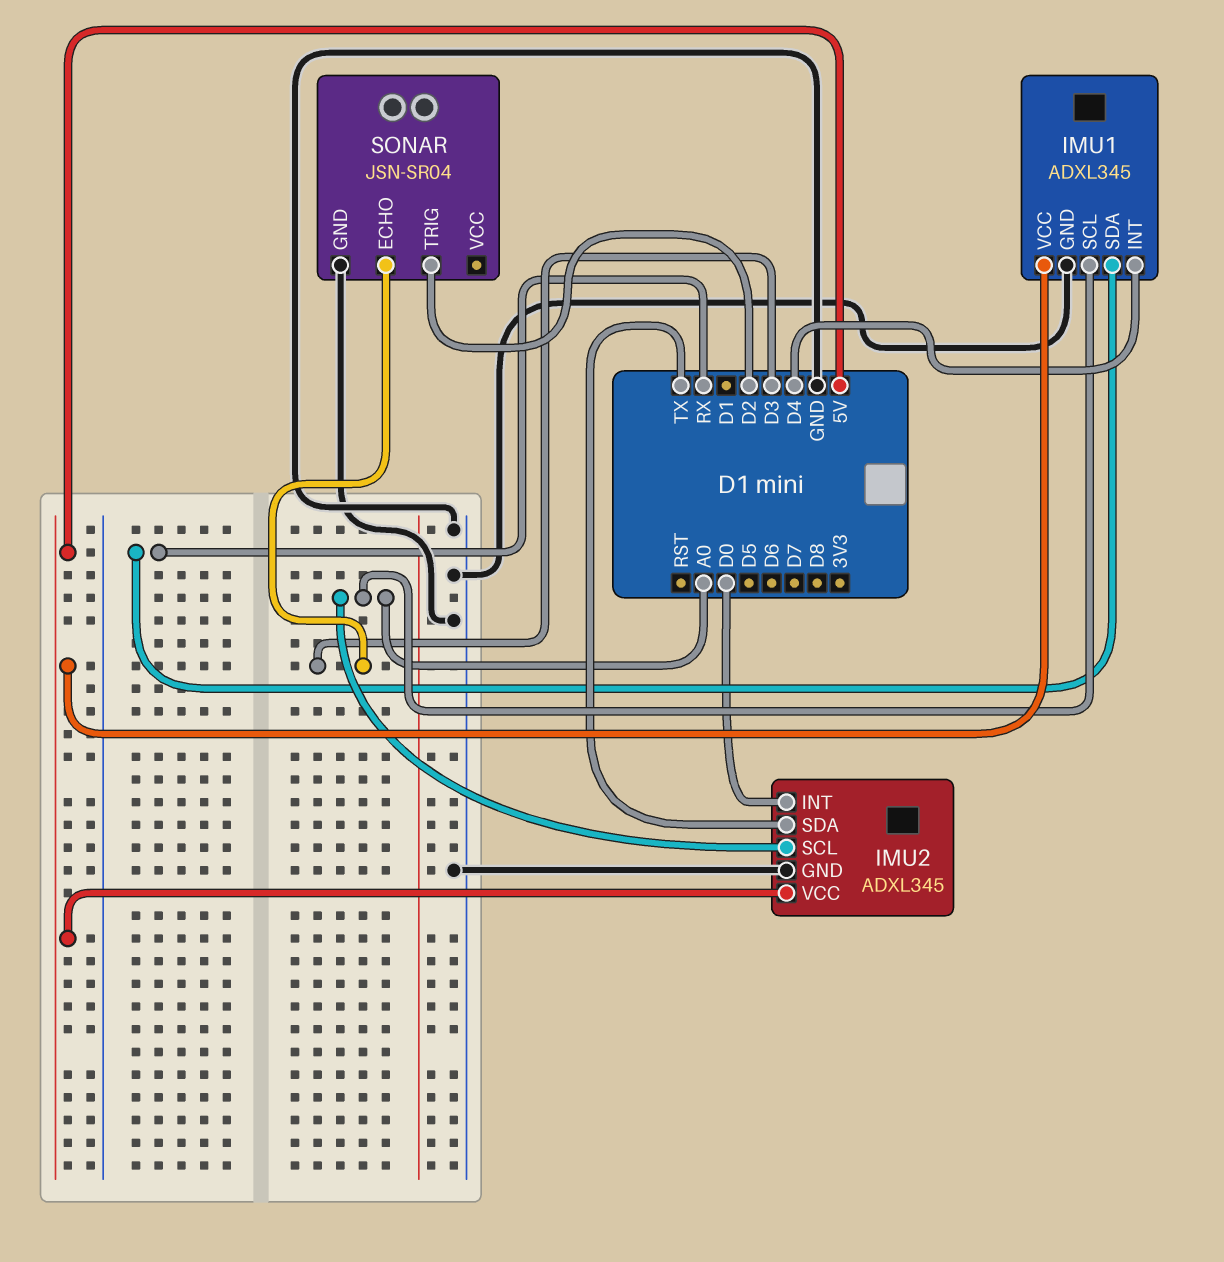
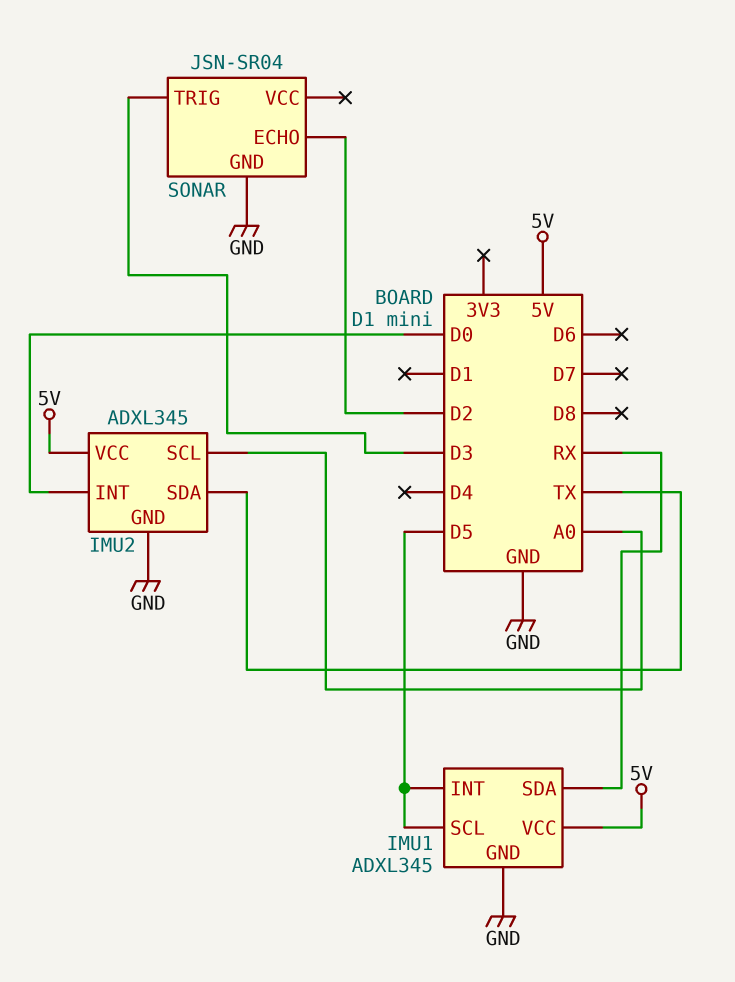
IMU1 pin INT: D4 -> D5
IMU1 pin SCL: A0 -> D5
SONAR pin ECHO: D3 -> D2
SONAR pin TRIG: D2 -> D3

